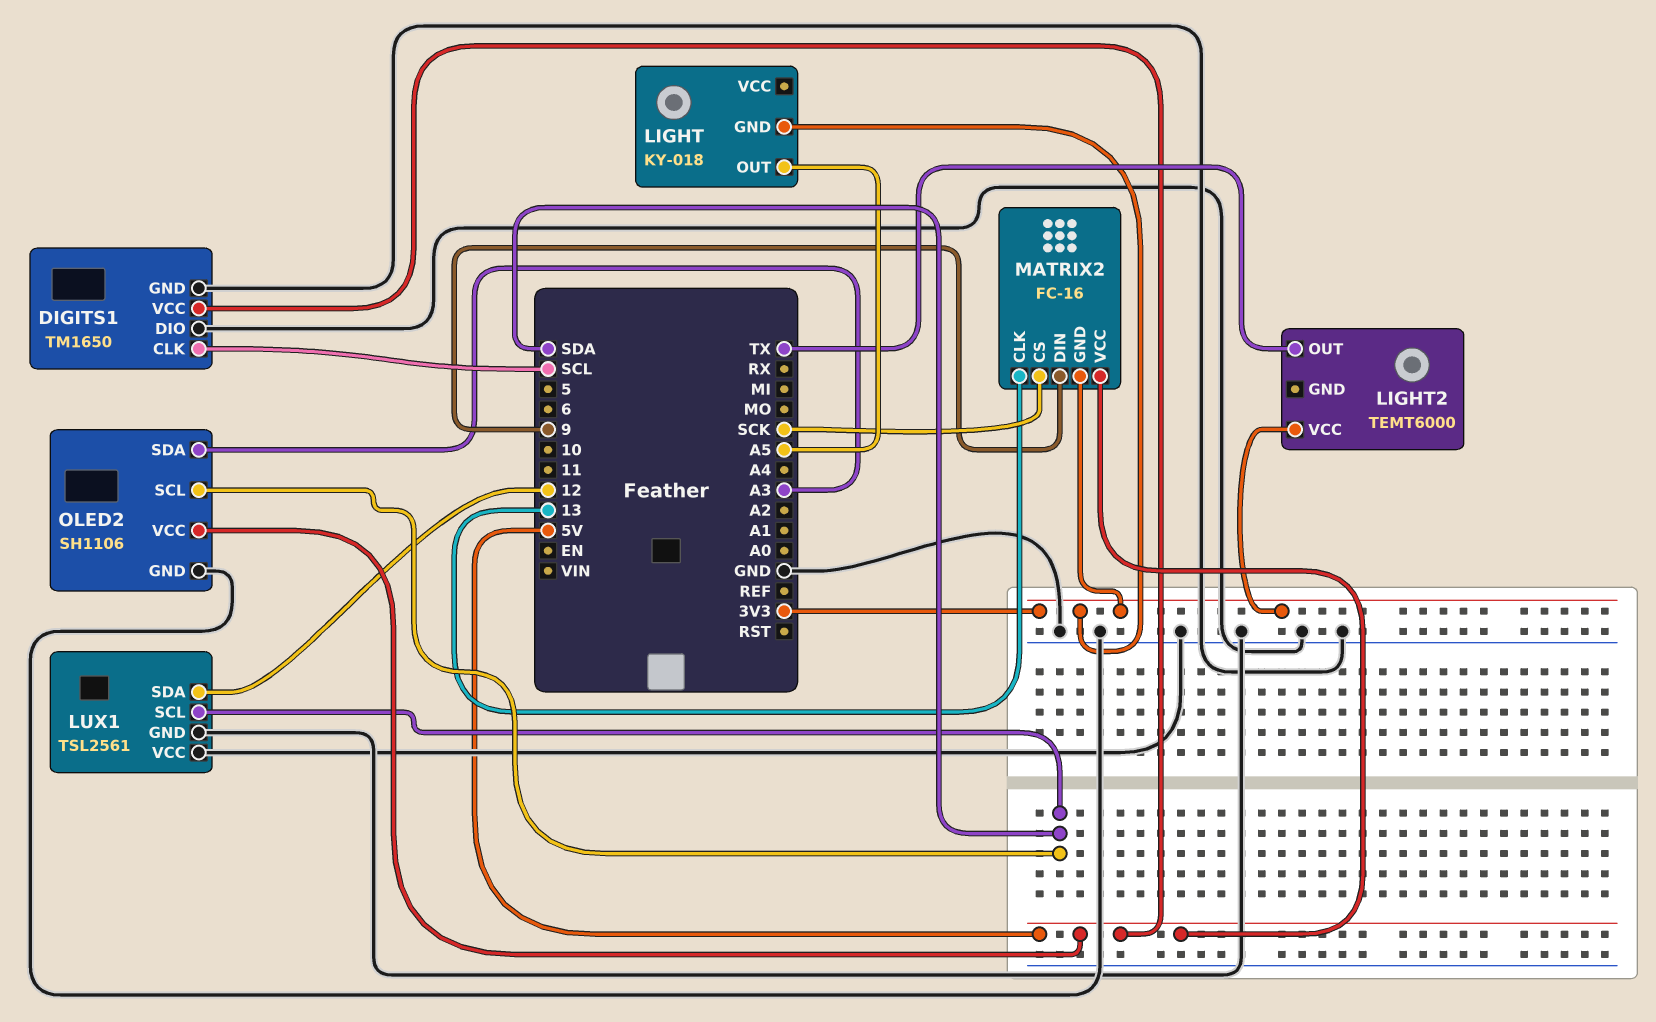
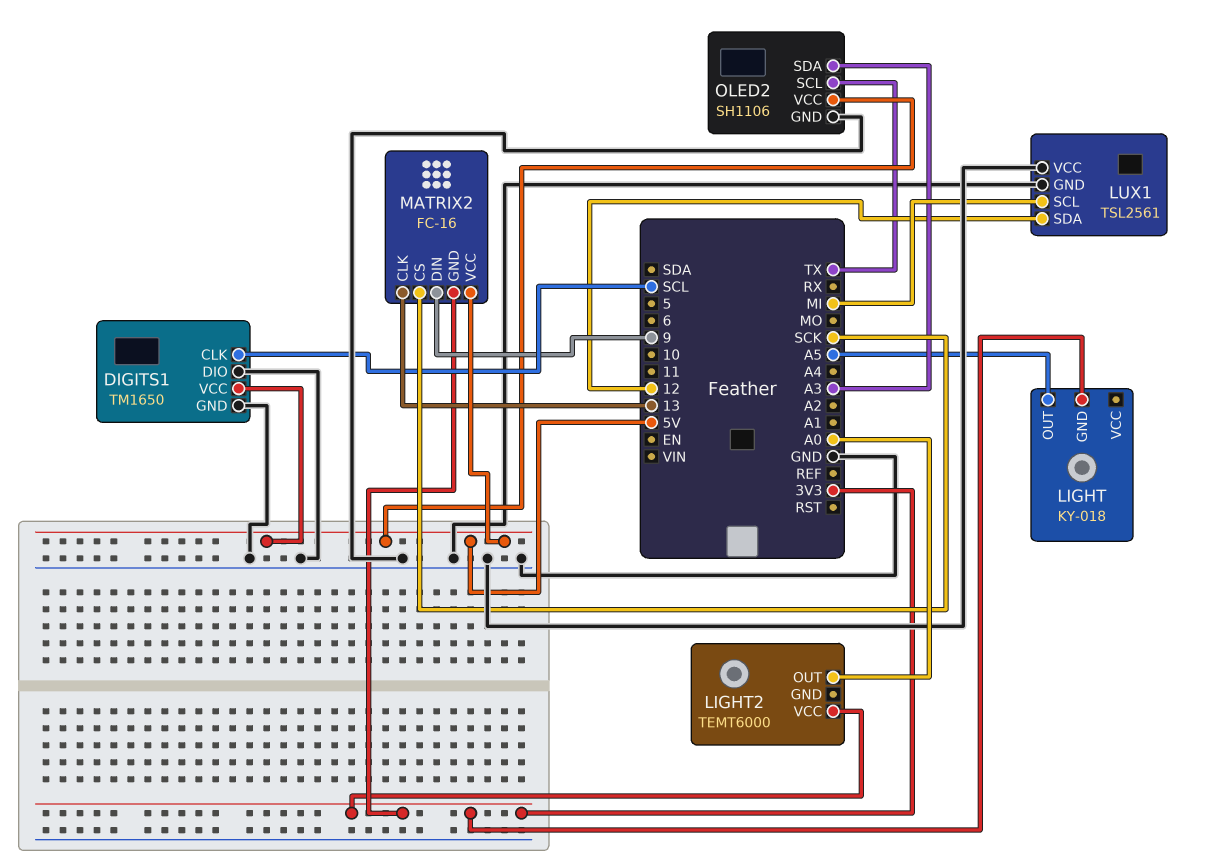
LIGHT2 pin OUT: TX -> A0
LUX1 pin SCL: SDA -> MI
OLED2 pin SCL: SDA -> TX

